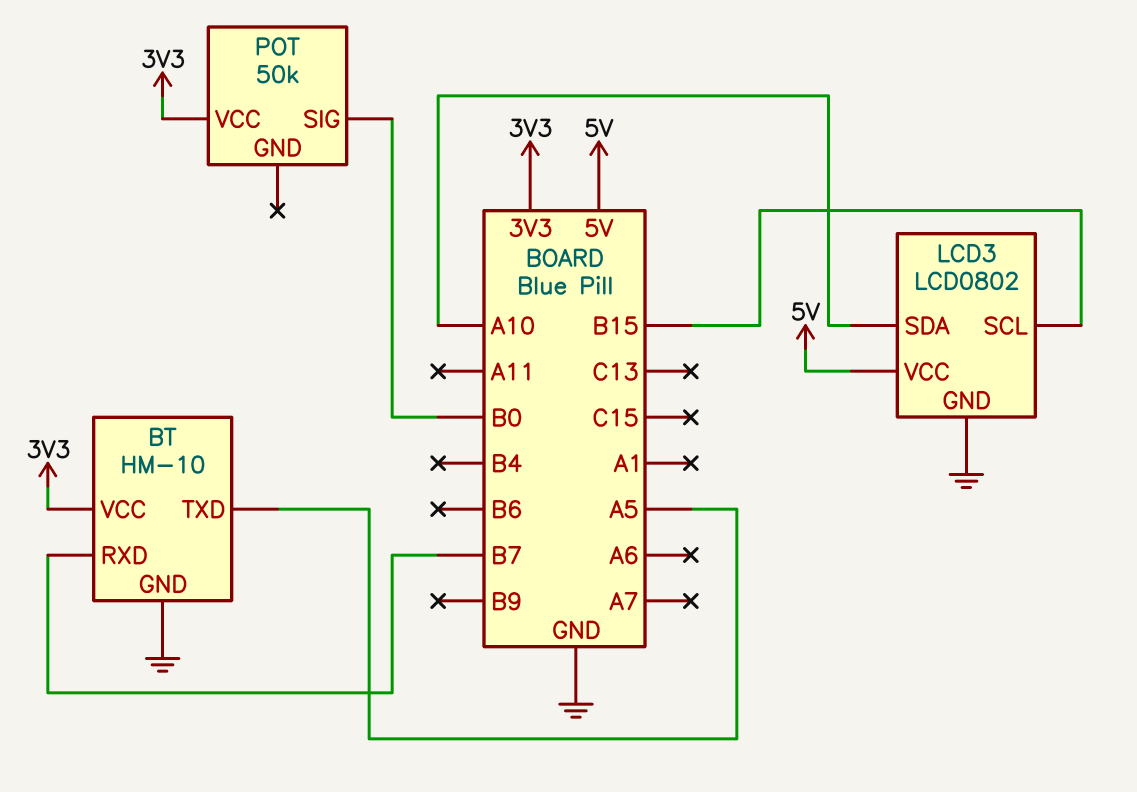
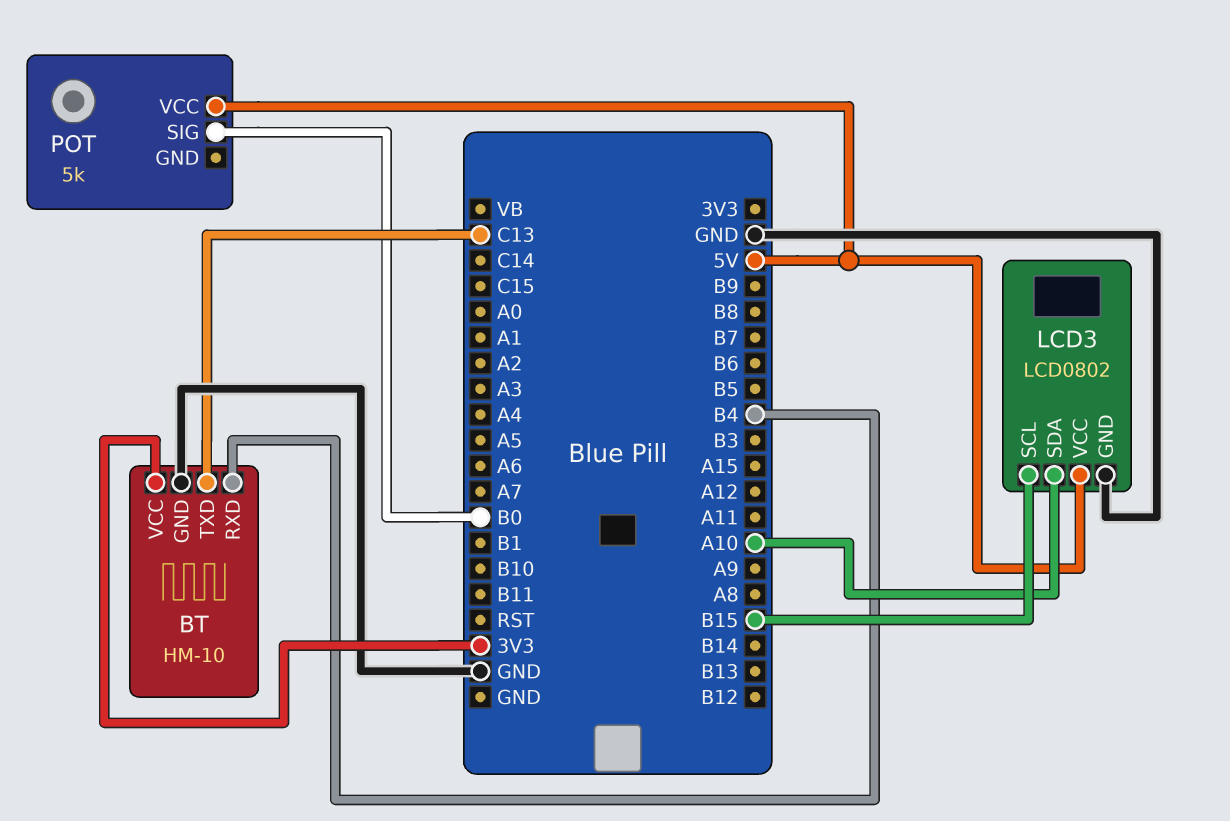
BT pin RXD: B7 -> B4
BT pin TXD: A5 -> C13
POT: 50k -> 5k
POT pin VCC: 3V3 -> 5V

